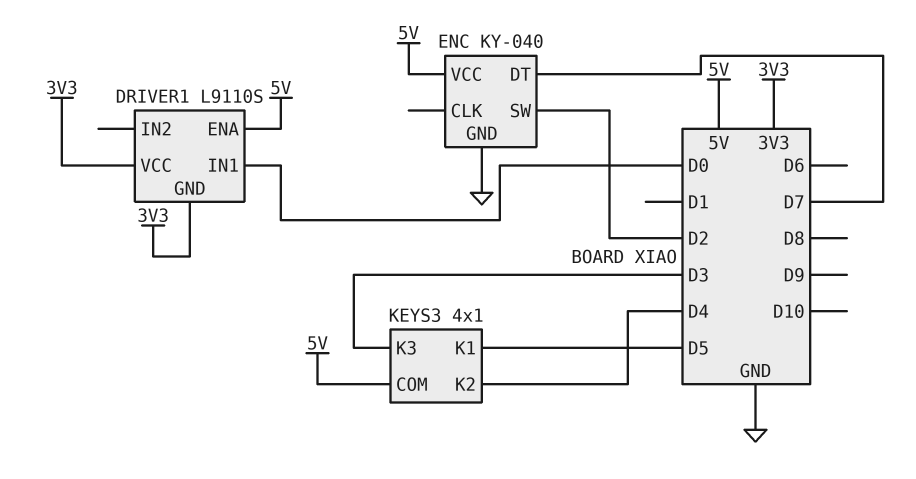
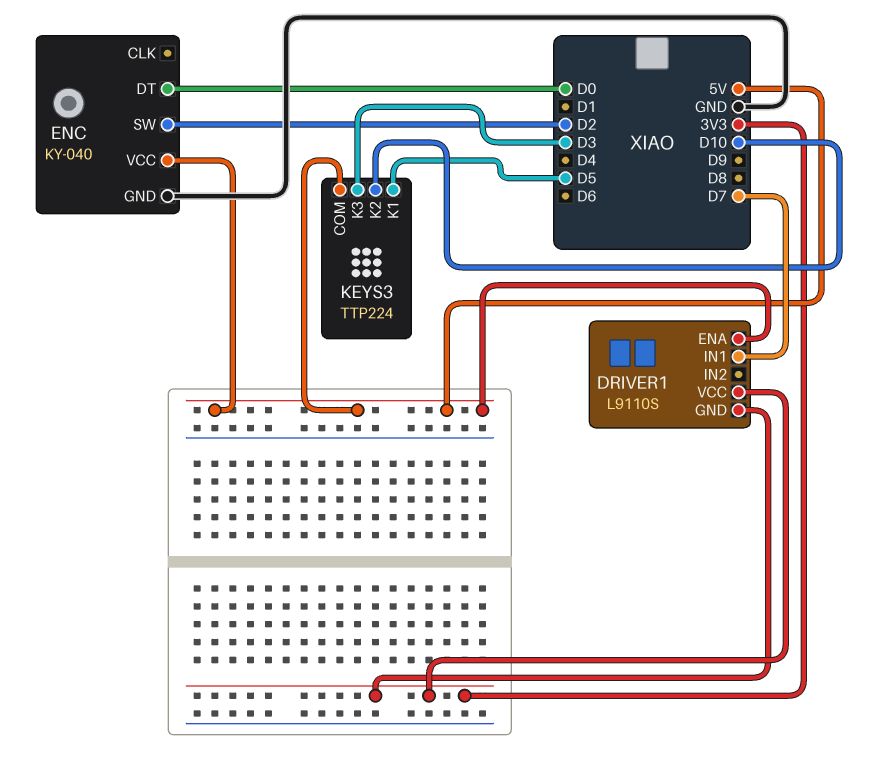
DRIVER1 pin IN1: D0 -> D7
ENC pin DT: D7 -> D0
KEYS3: 4x1 -> TTP224
KEYS3 pin K2: D4 -> D10

